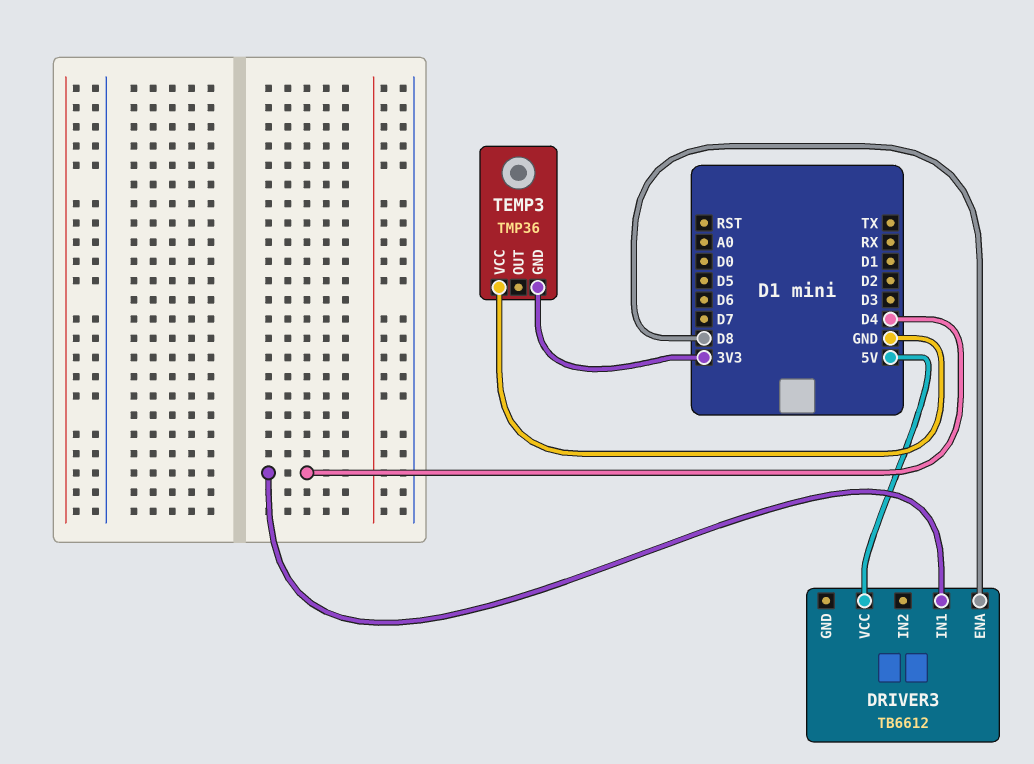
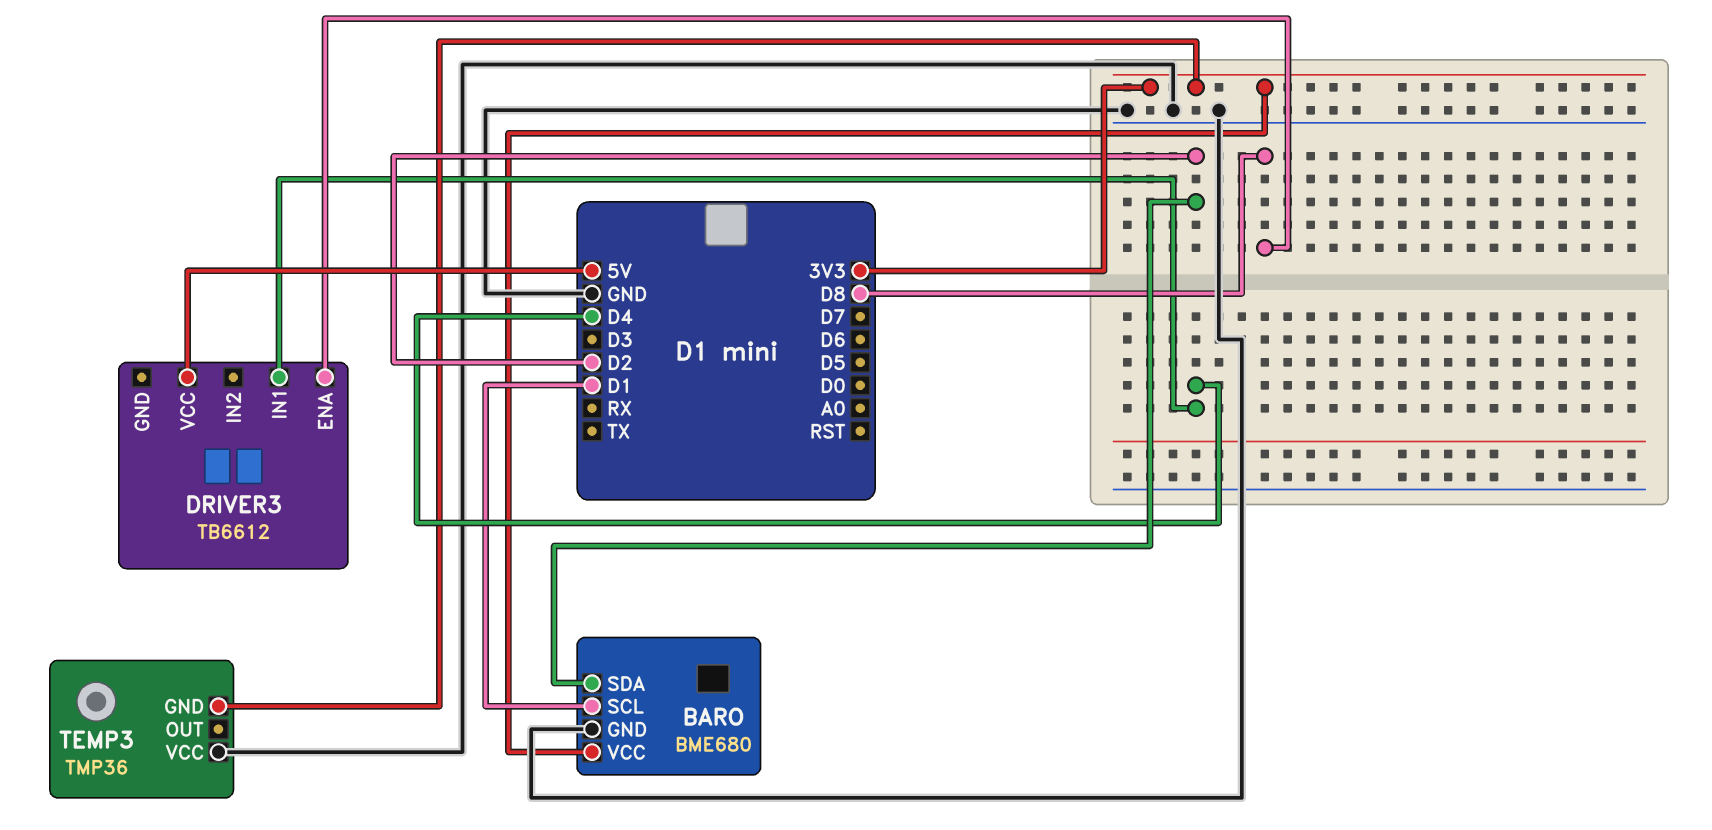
BARO: none -> BME680
BARO pin GND: none -> GND
BARO pin SCL: none -> D1
BARO pin SDA: none -> D2
BARO pin VCC: none -> 3V3

